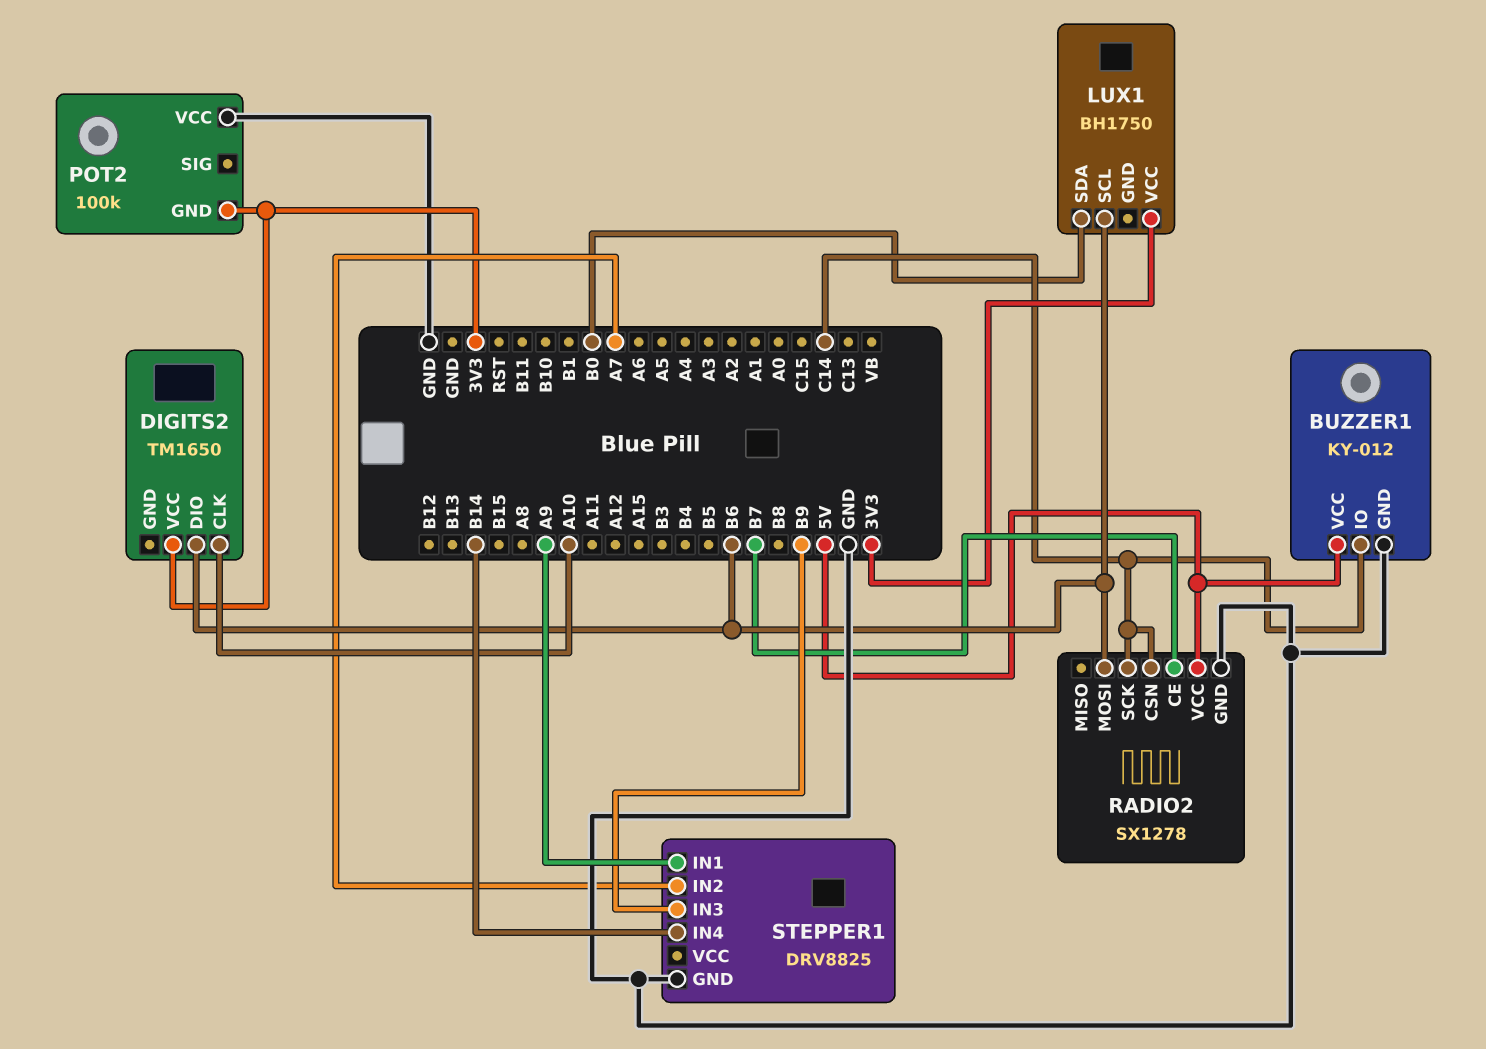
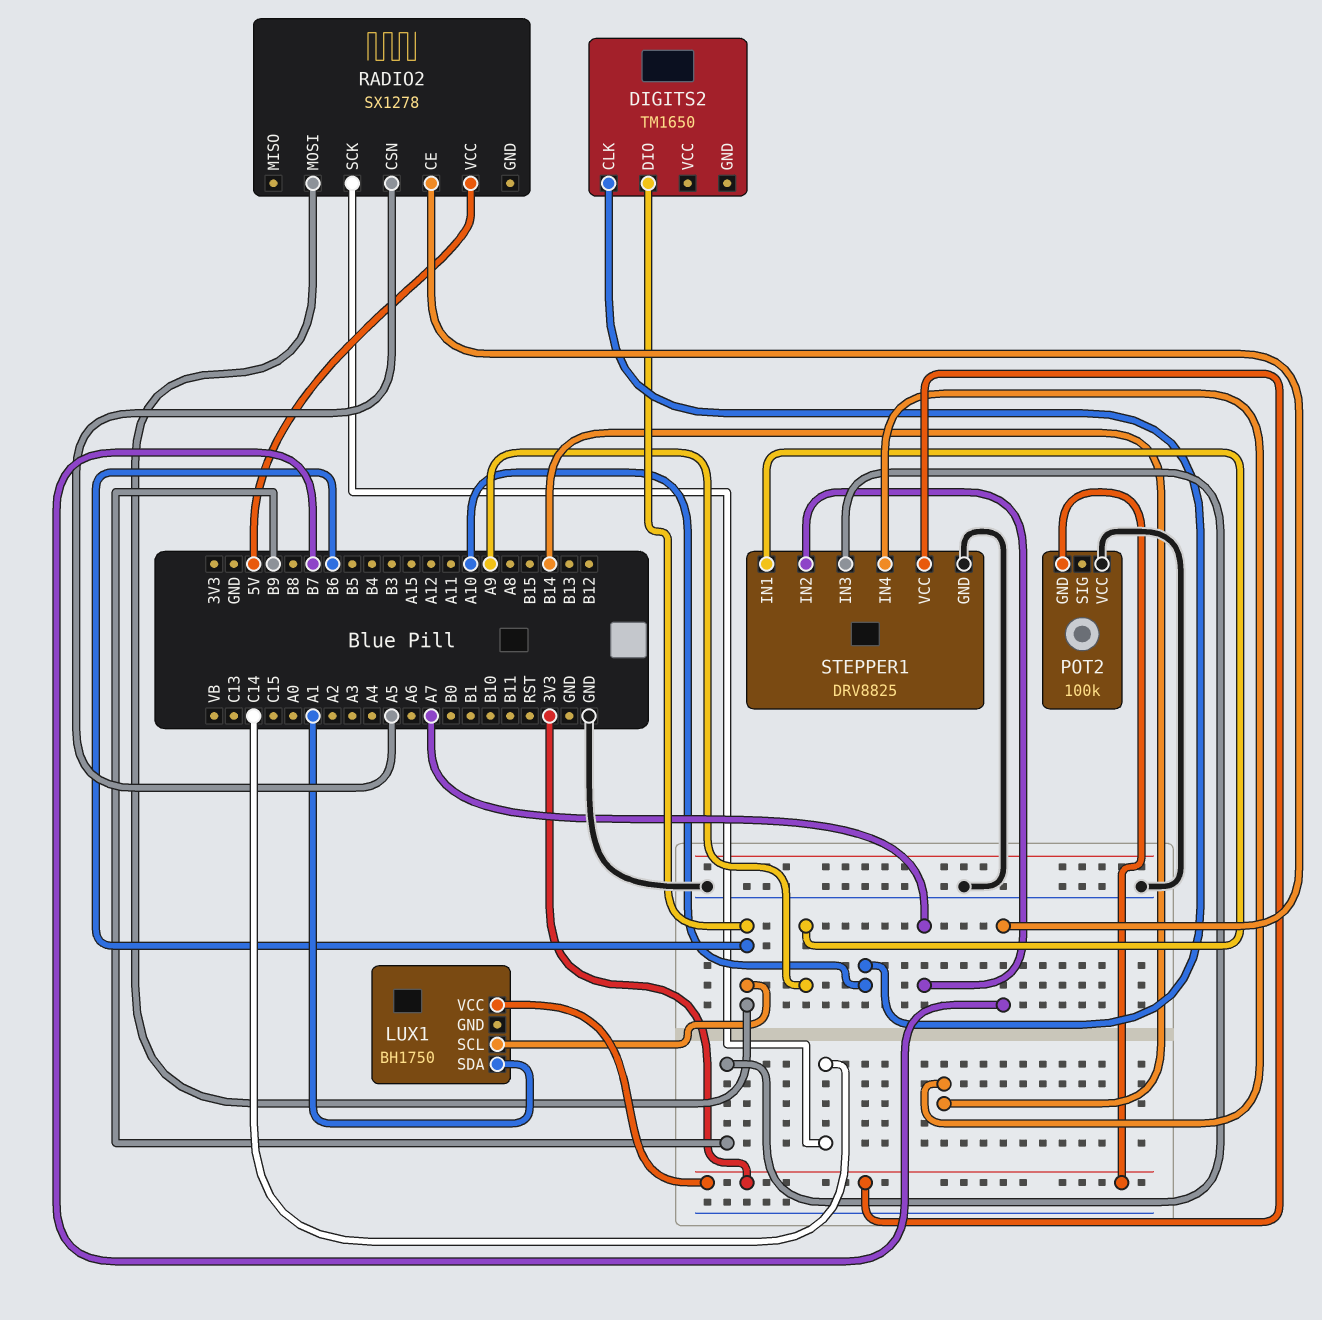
BUZZER1: KY-012 -> none
BUZZER1 pin GND: GND -> none
BUZZER1 pin IO: C14 -> none
BUZZER1 pin VCC: 5V -> none
DIGITS2 pin VCC: 3V3 -> none
LUX1 pin SDA: B0 -> A1
RADIO2 pin CSN: C14 -> A5
RADIO2 pin GND: GND -> none
STEPPER1 pin VCC: none -> 3V3

